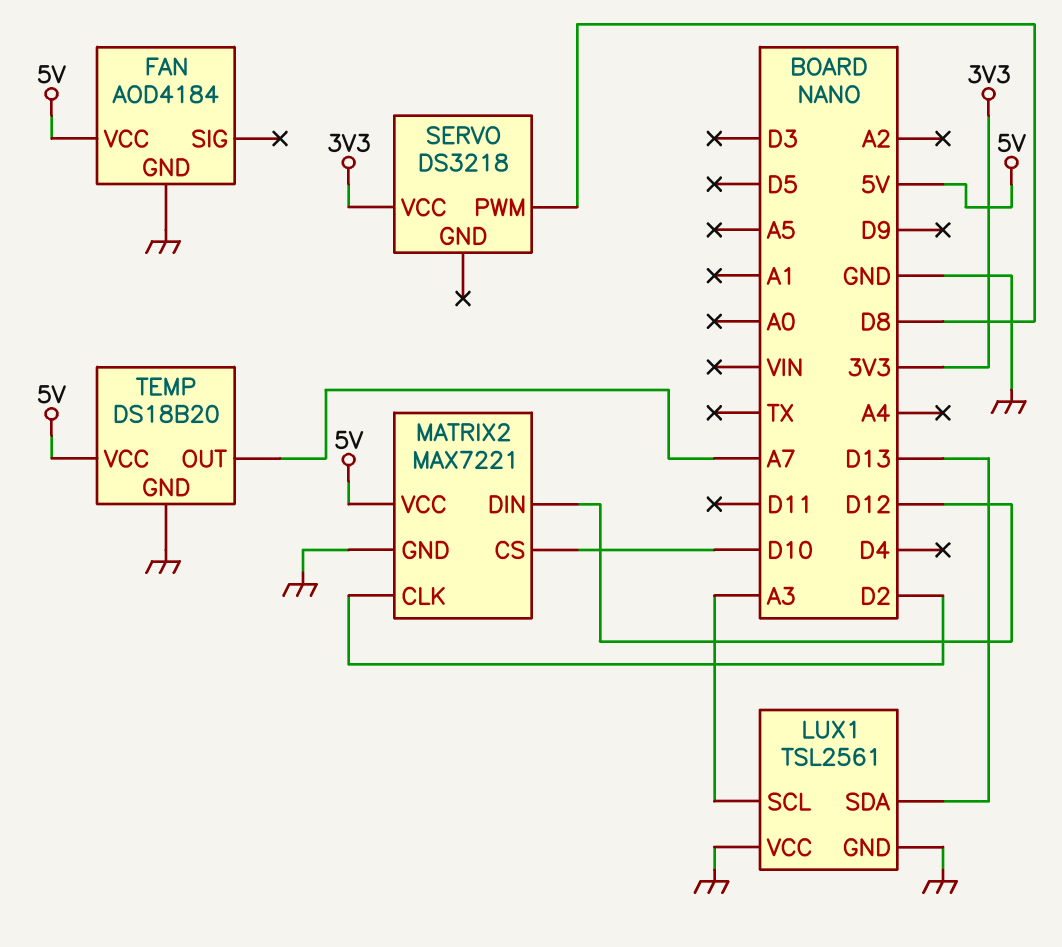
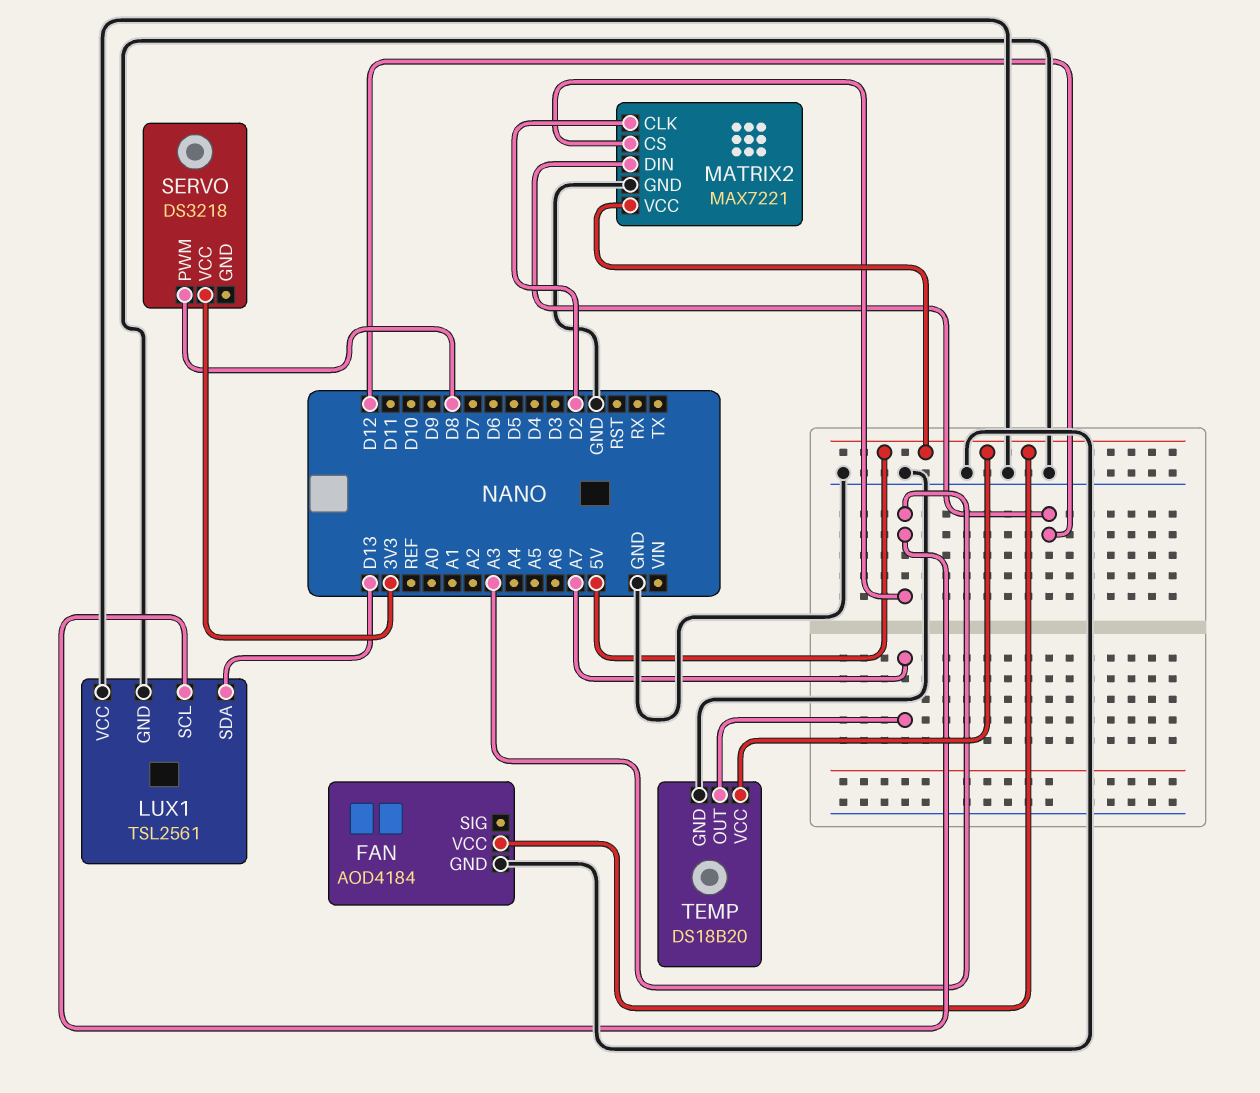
MATRIX2 pin CS: D10 -> A3

